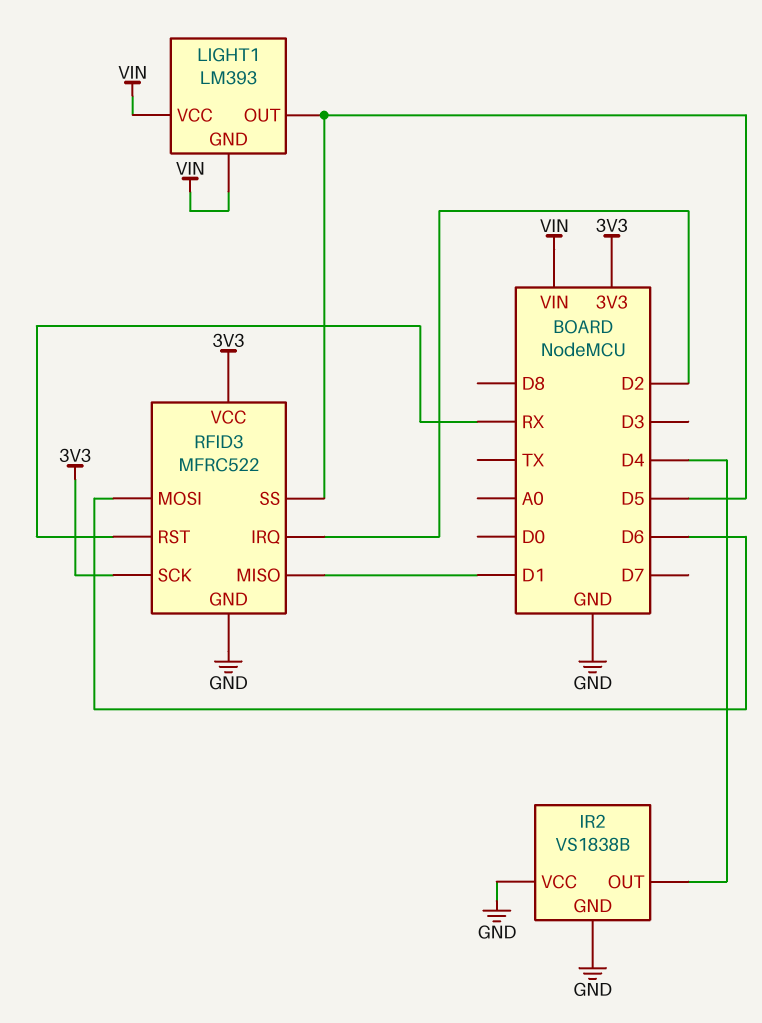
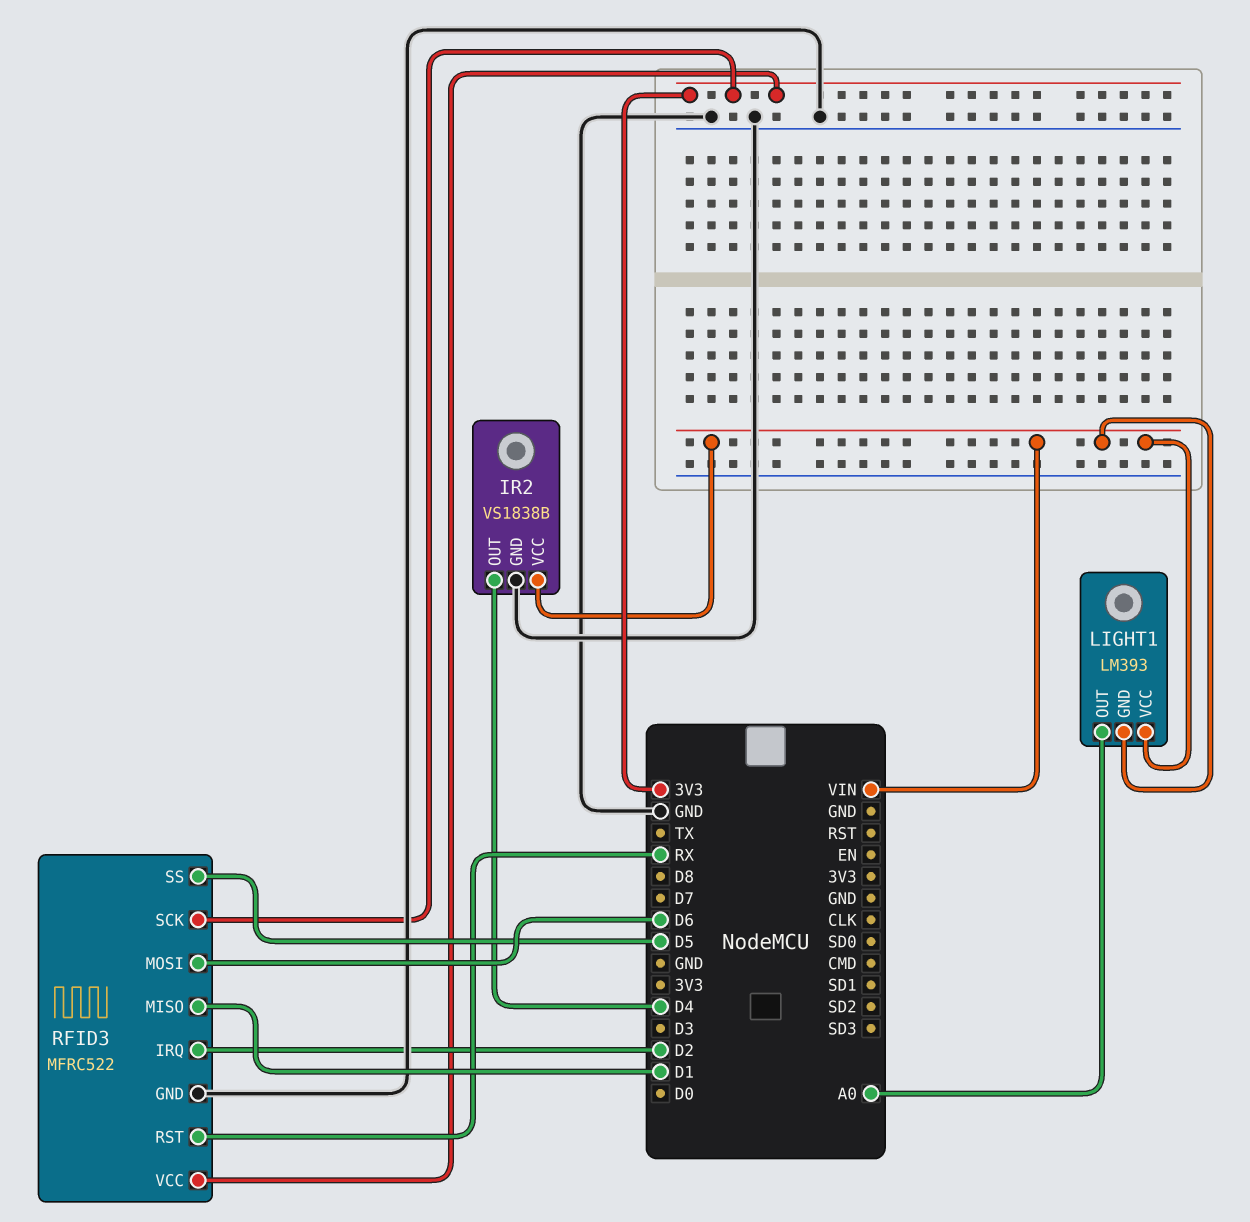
IR2 pin VCC: GND -> VIN
LIGHT1 pin OUT: D5 -> A0

